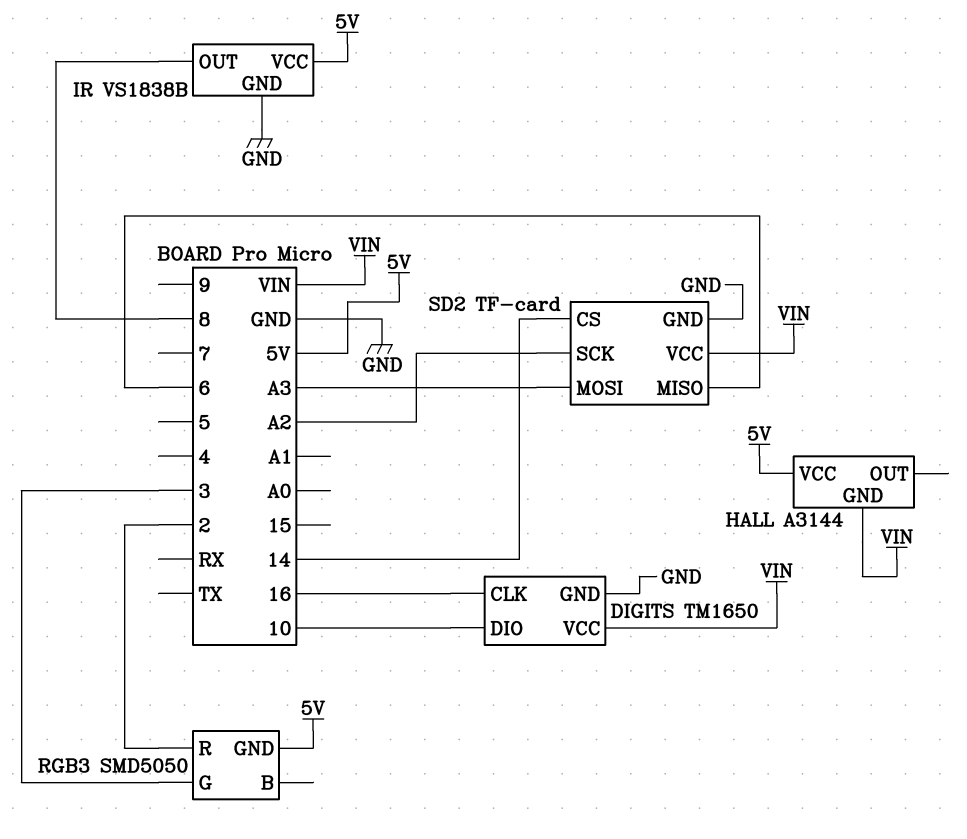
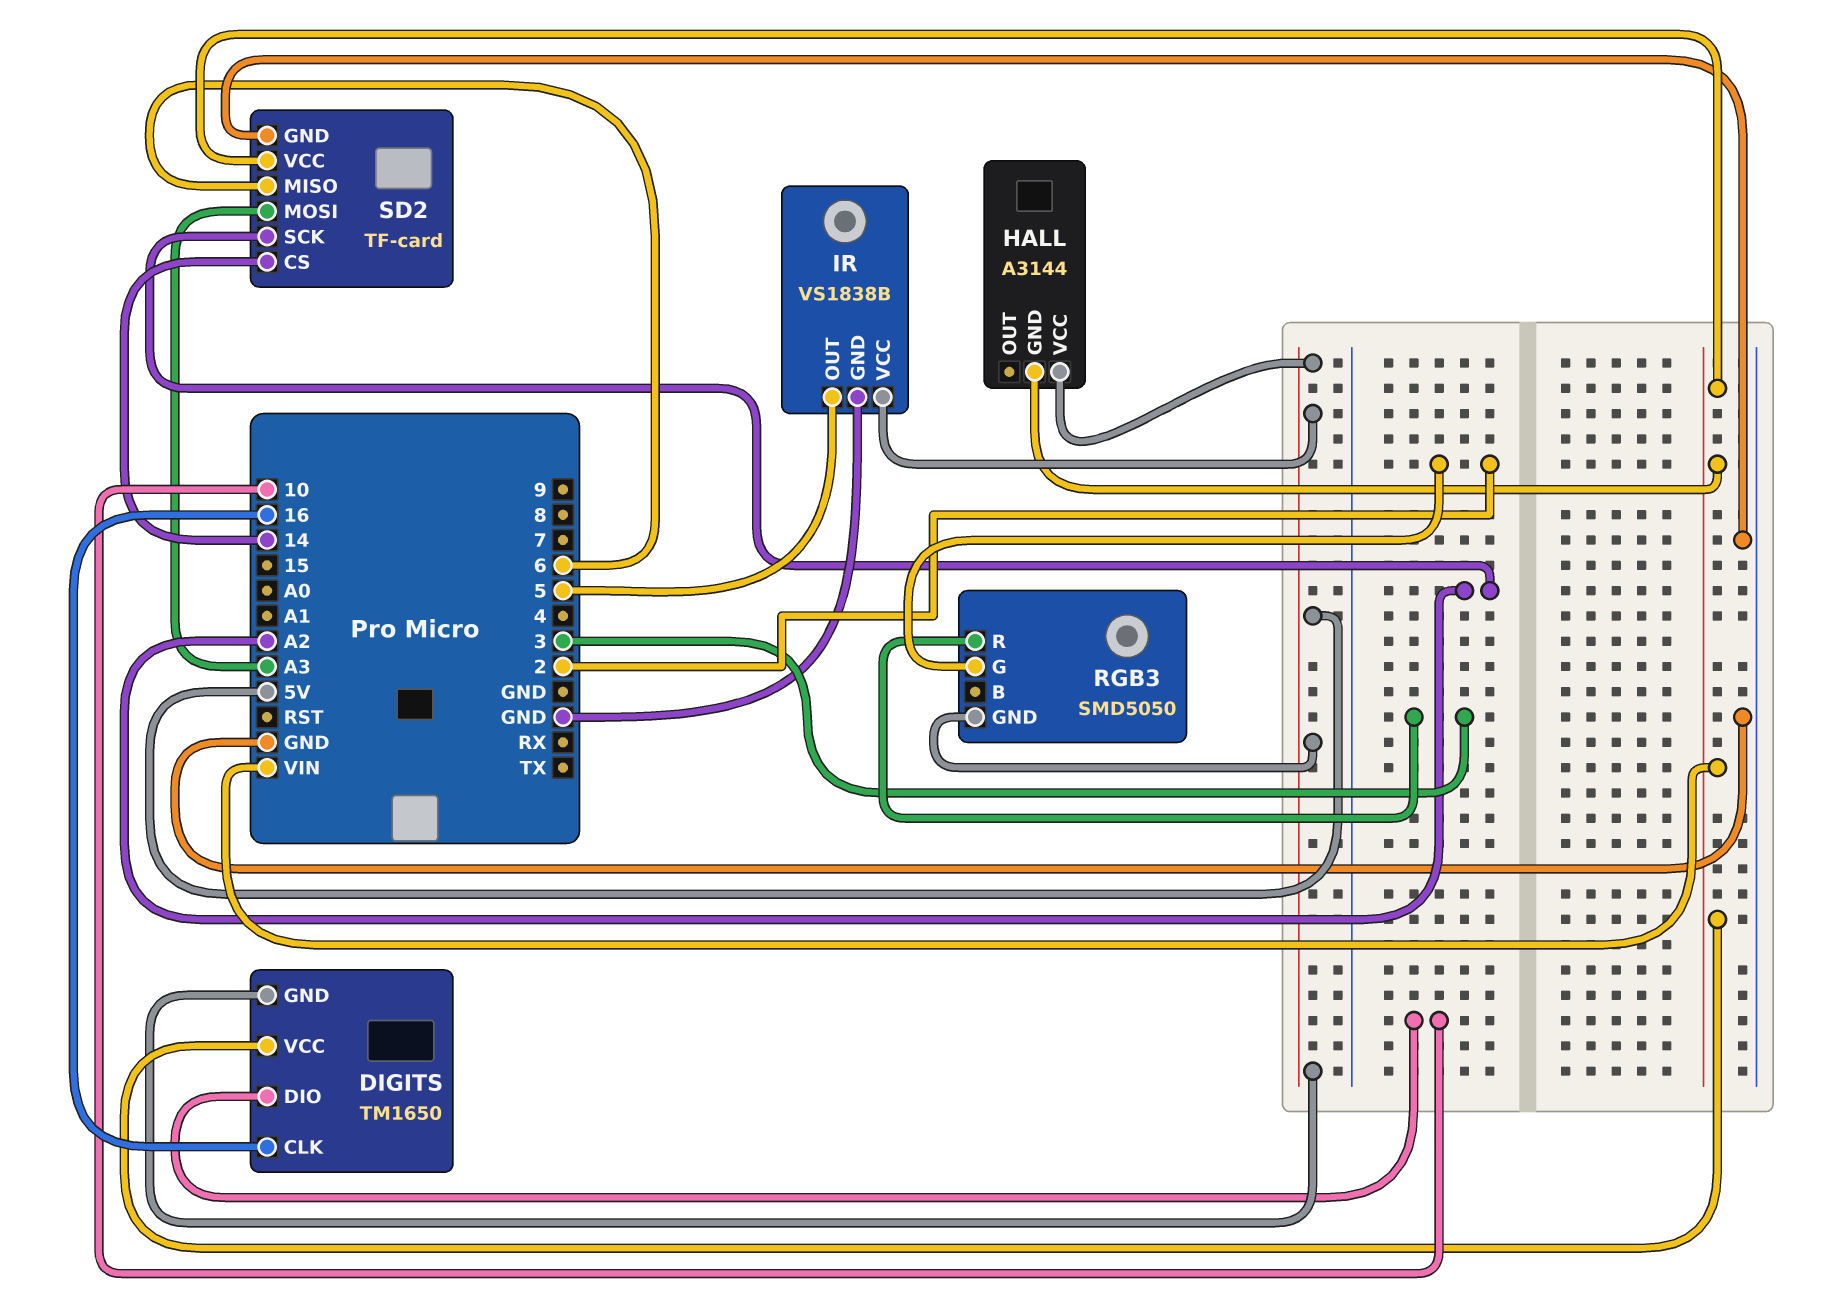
DIGITS pin GND: GND -> 5V
IR pin OUT: 8 -> 5
RGB3 pin G: 3 -> 2
RGB3 pin R: 2 -> 3

